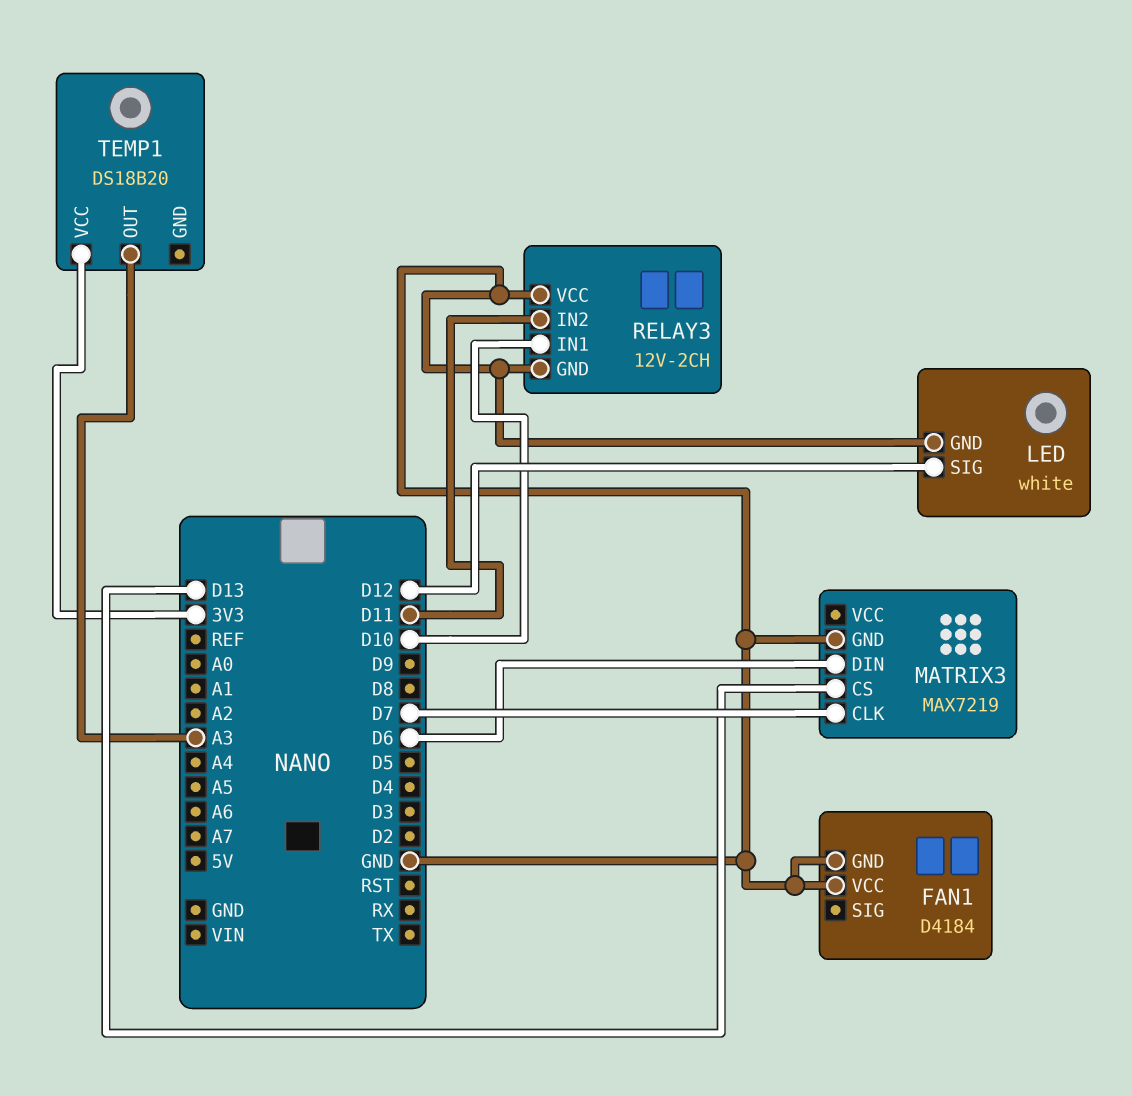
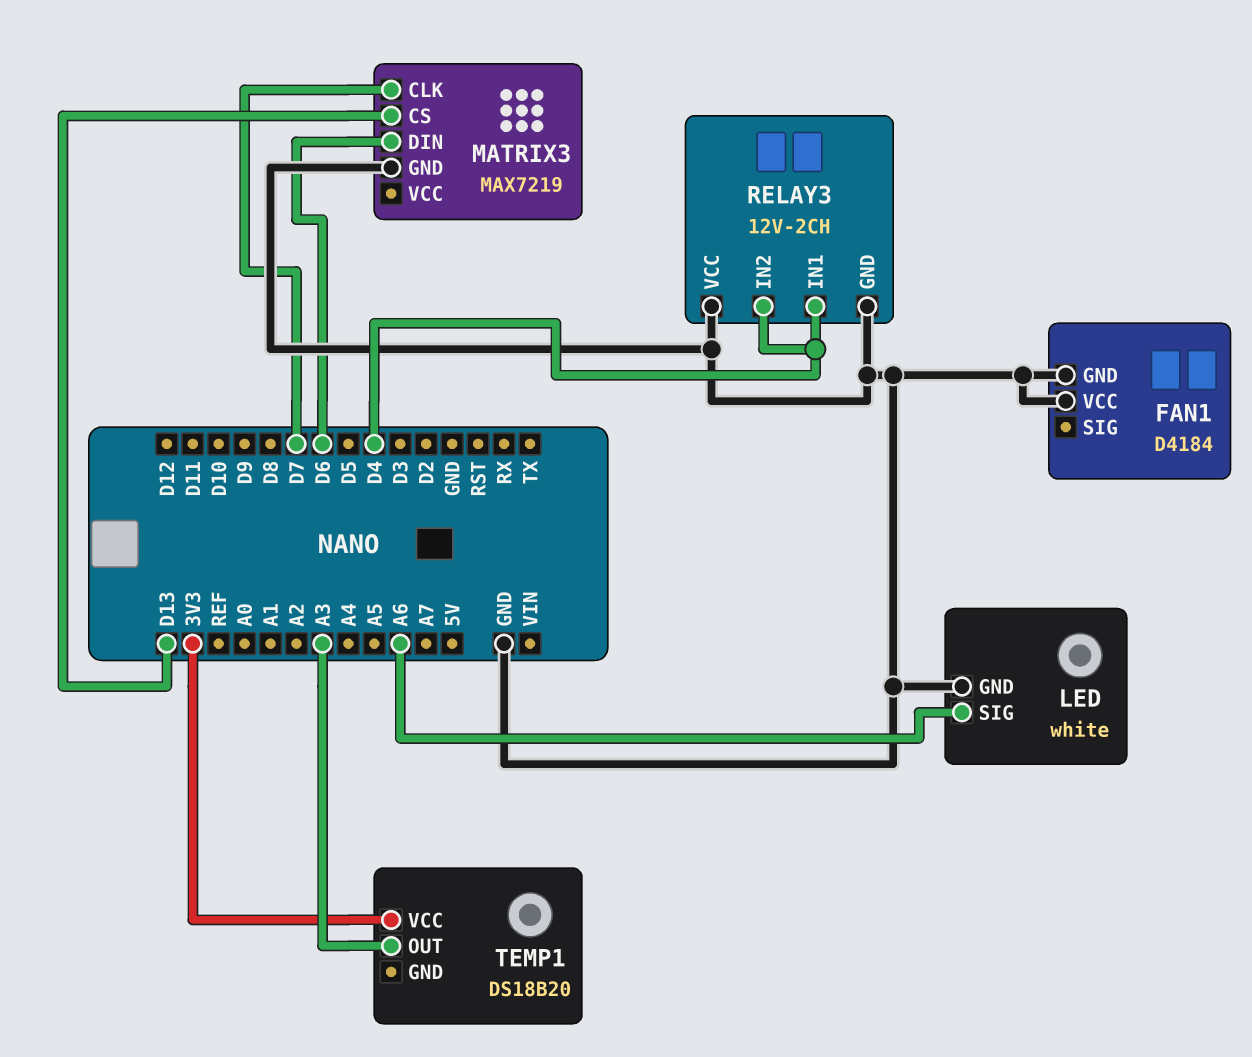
LED pin SIG: D12 -> A6
RELAY3 pin IN1: D10 -> D4
RELAY3 pin IN2: D11 -> D4

